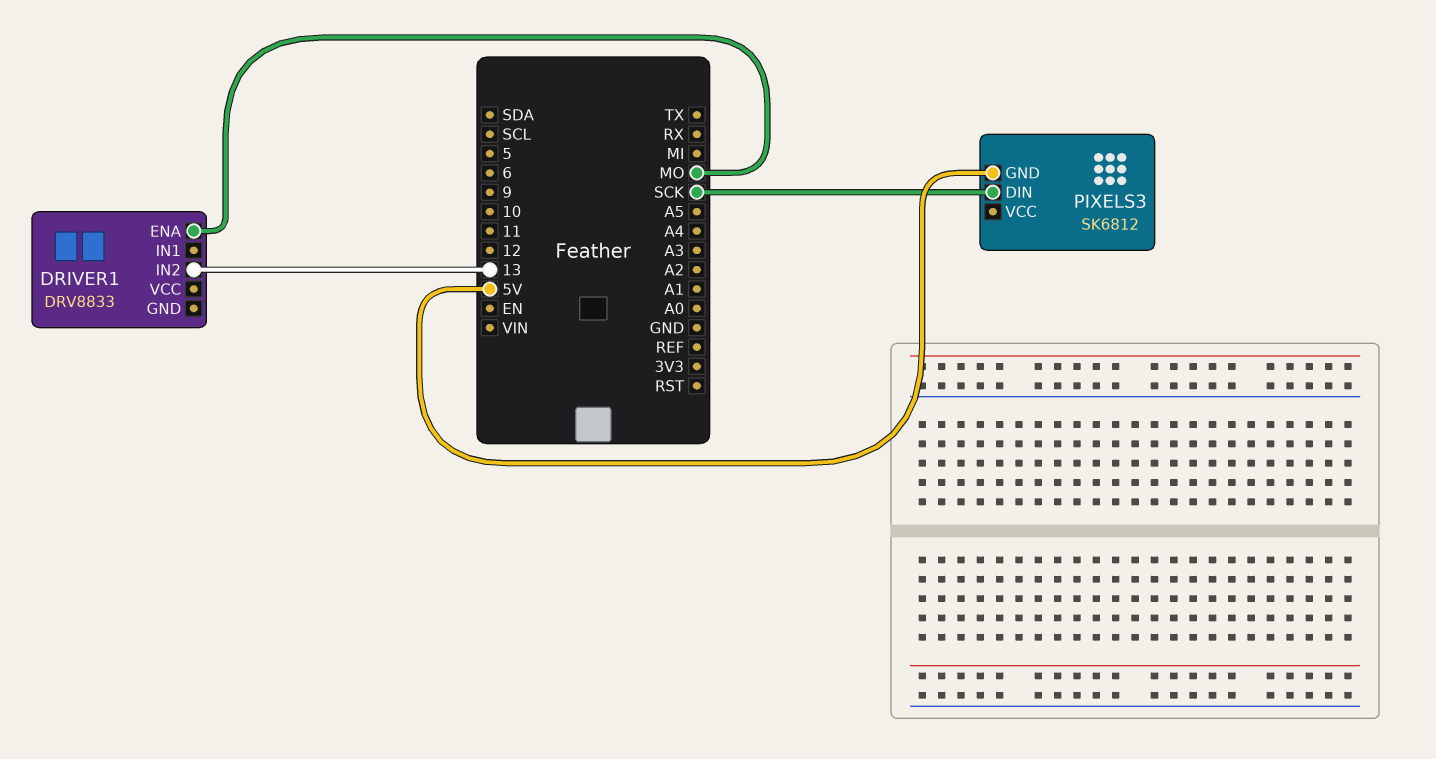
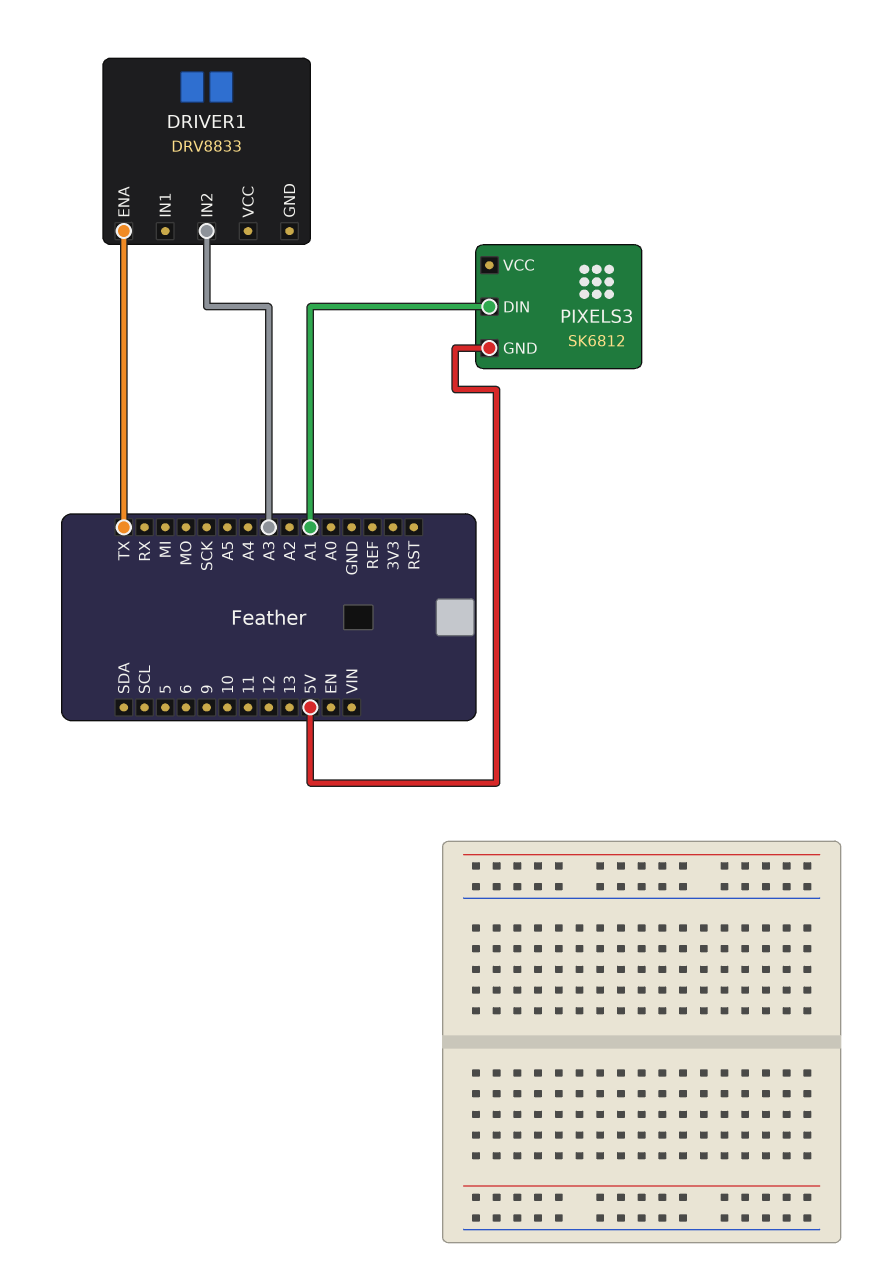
DRIVER1 pin ENA: MO -> TX
DRIVER1 pin IN2: 13 -> A3
PIXELS3 pin DIN: SCK -> A1

